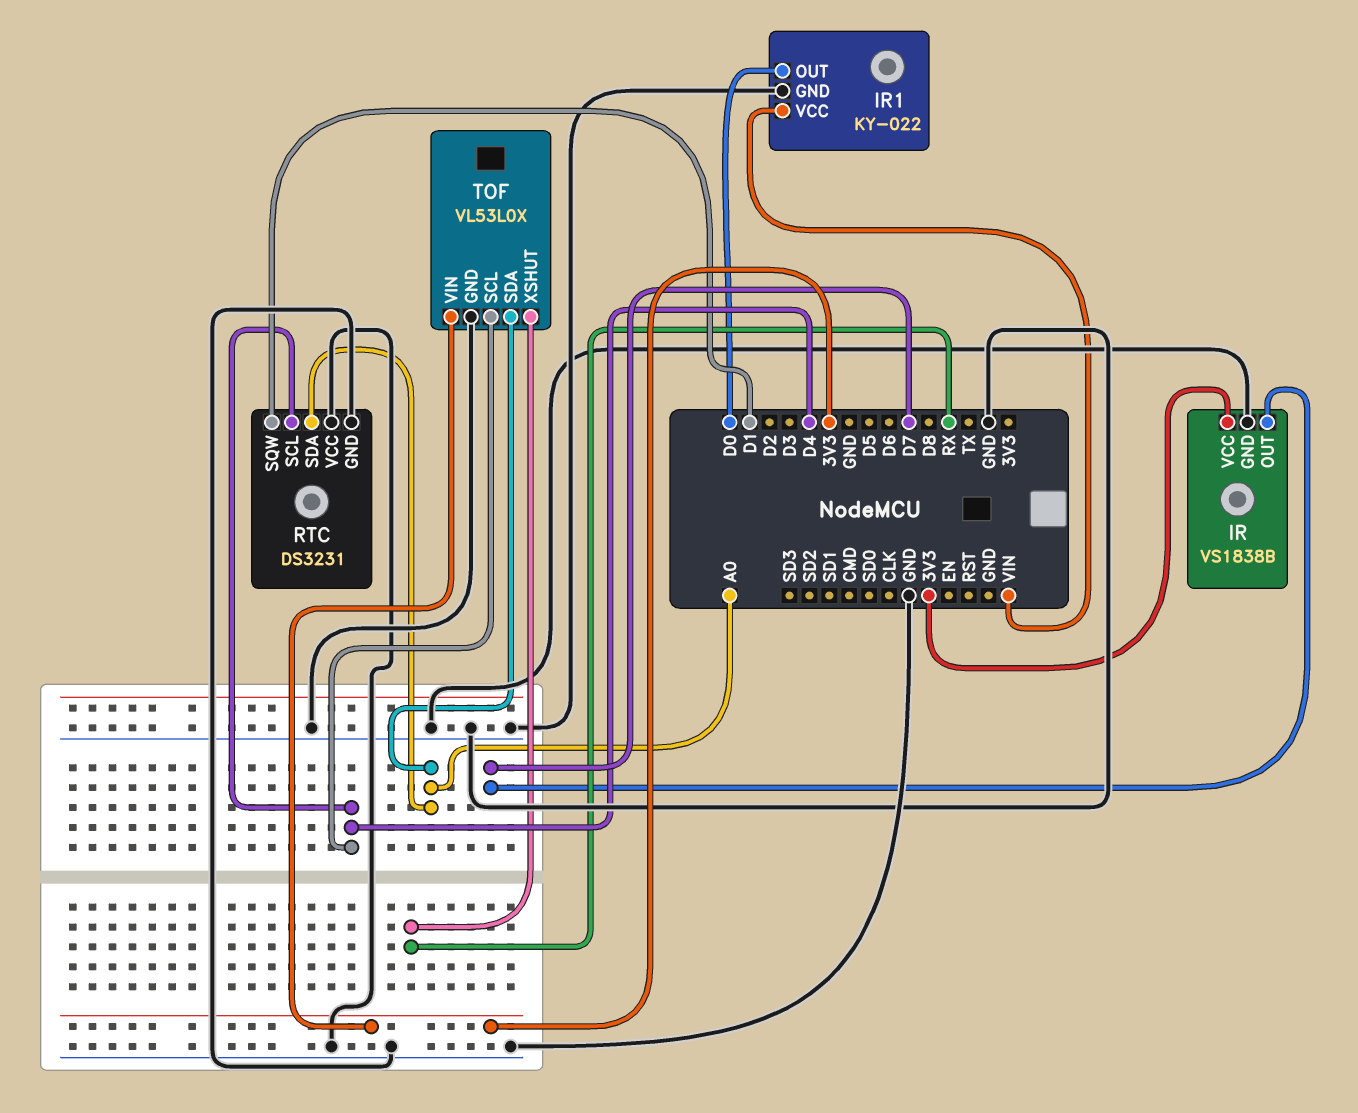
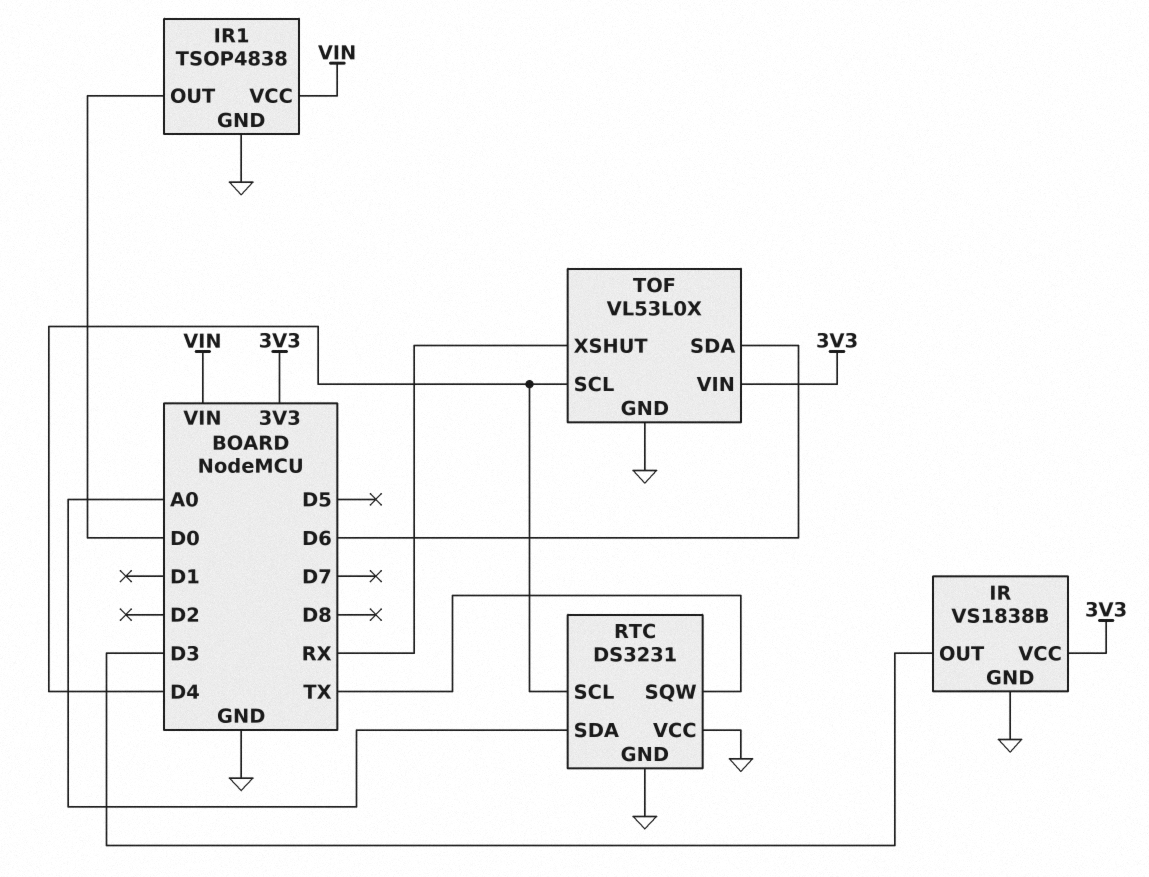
IR pin OUT: D7 -> D3
IR1: KY-022 -> TSOP4838
RTC pin SQW: D1 -> TX
TOF pin SDA: A0 -> D6

